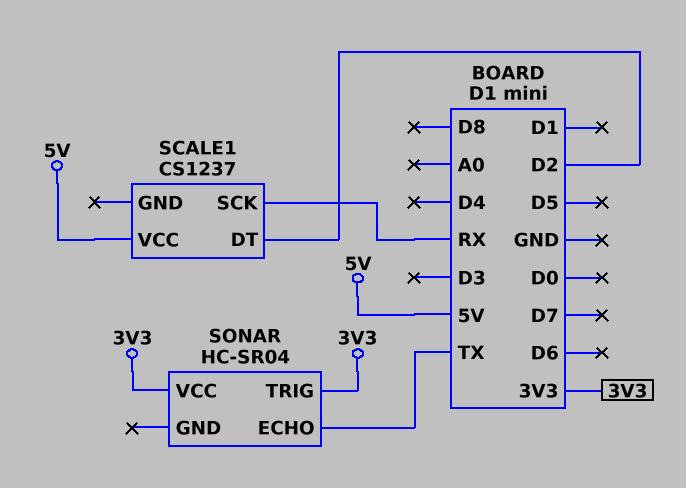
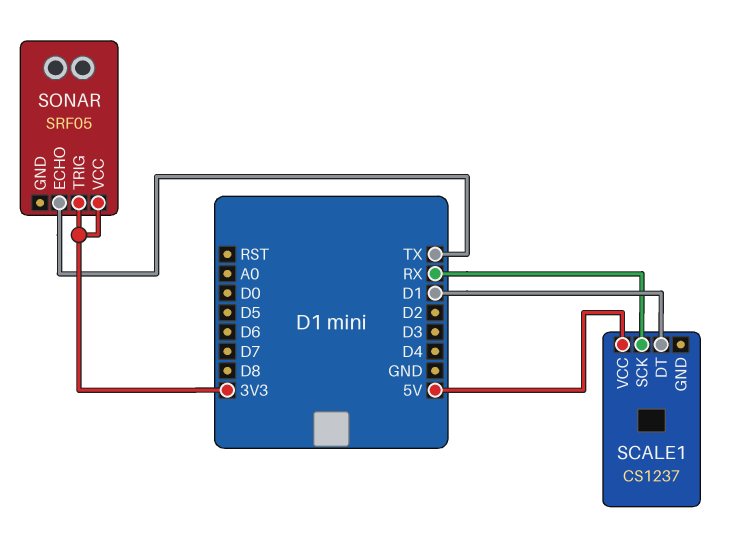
SCALE1 pin DT: D2 -> D1
SONAR: HC-SR04 -> SRF05

